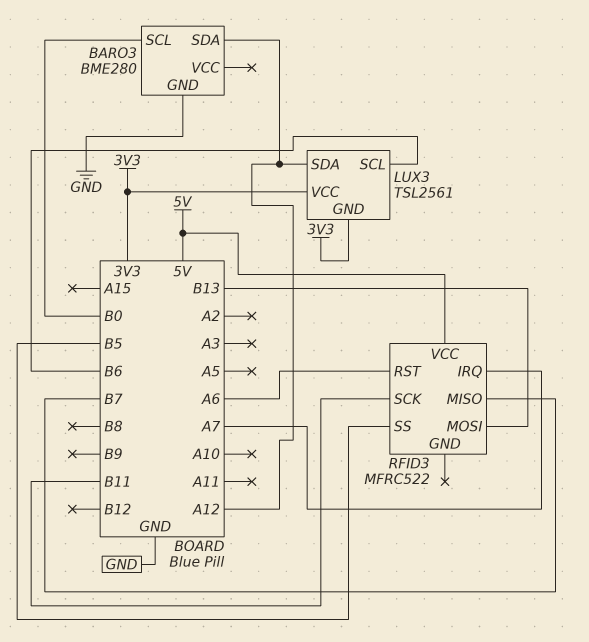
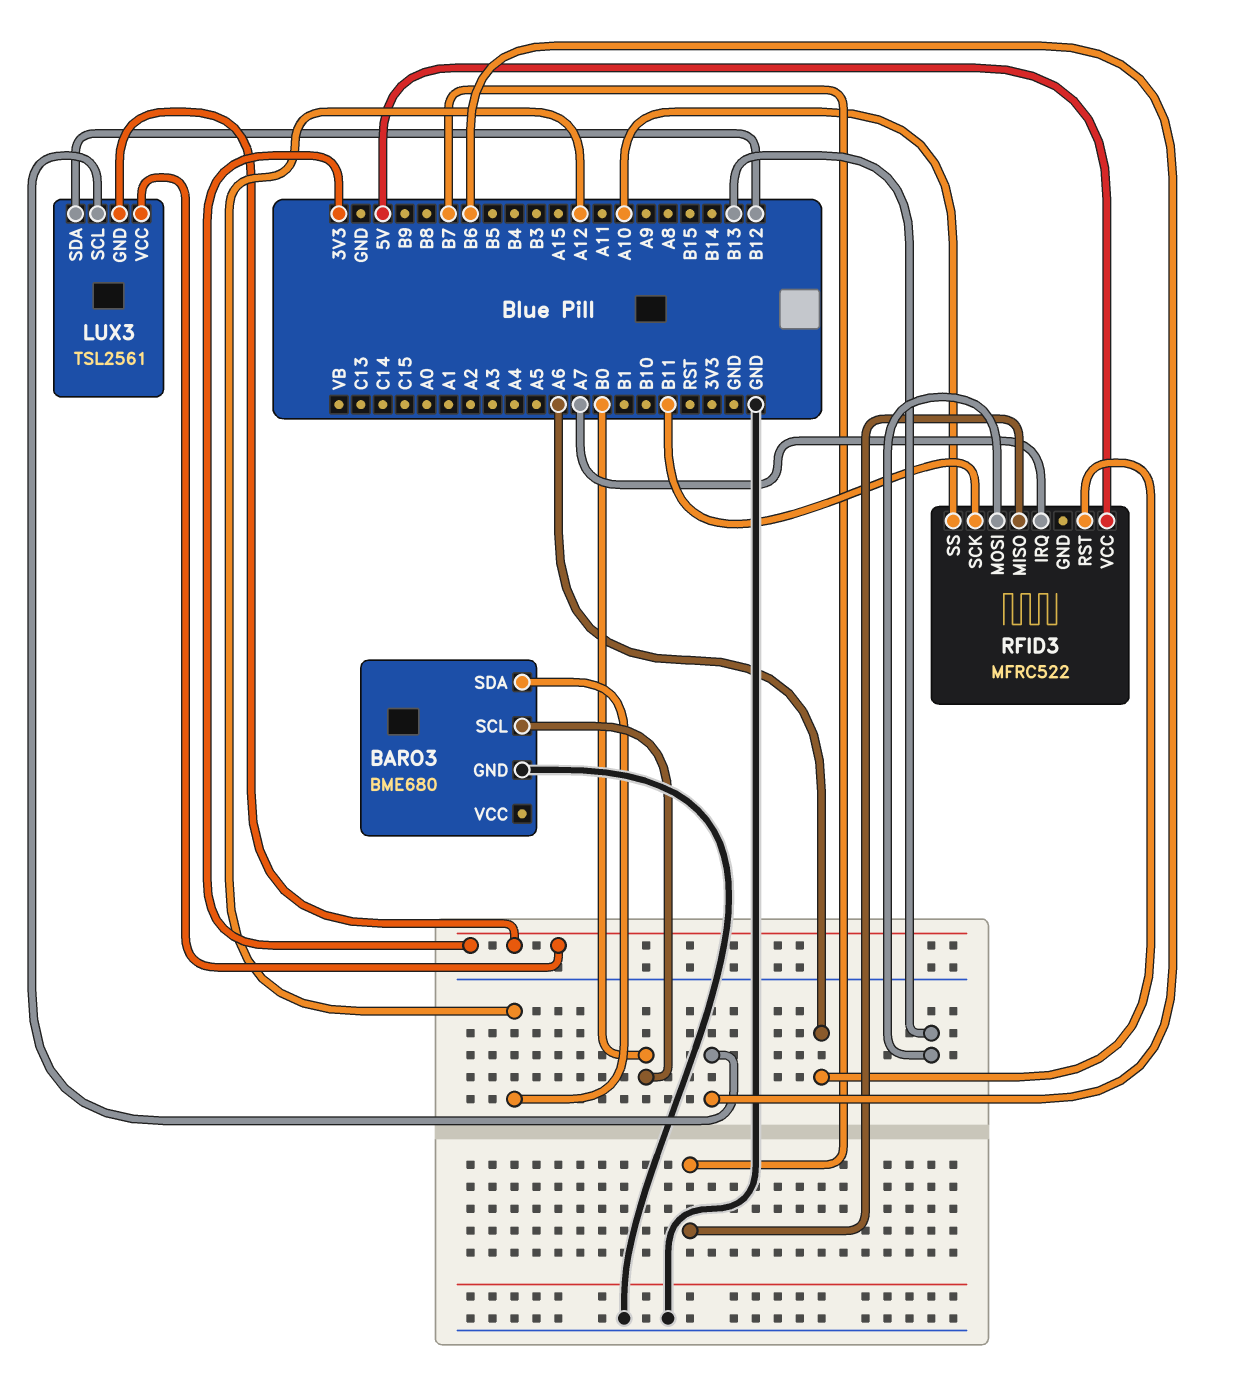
BARO3: BME280 -> BME680
LUX3 pin SDA: A12 -> B12
RFID3 pin SS: B5 -> A10

